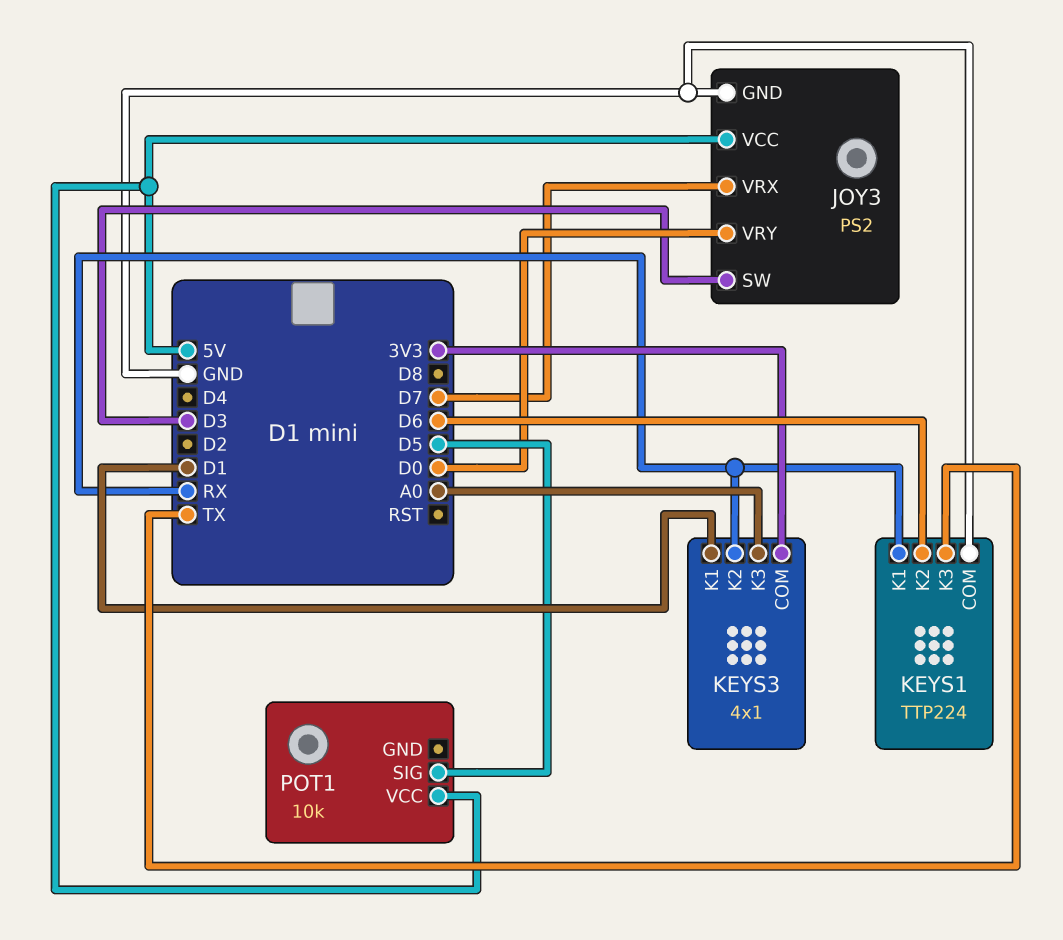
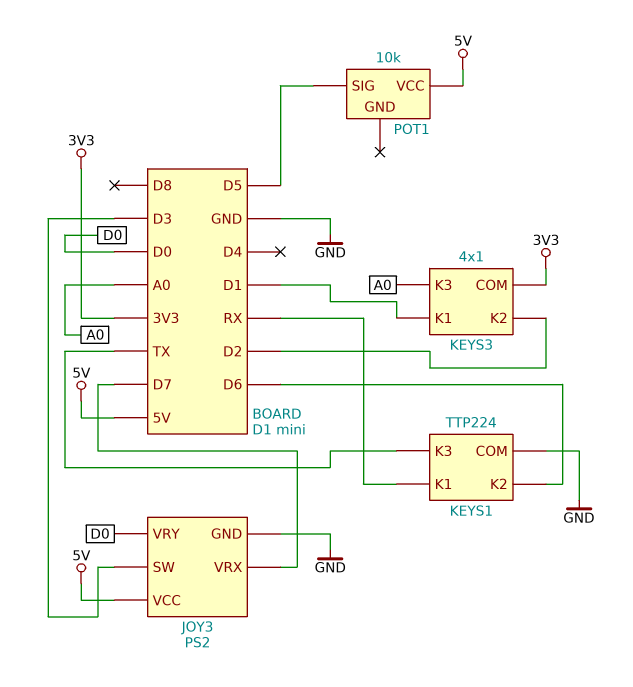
KEYS3 pin K2: RX -> D2

